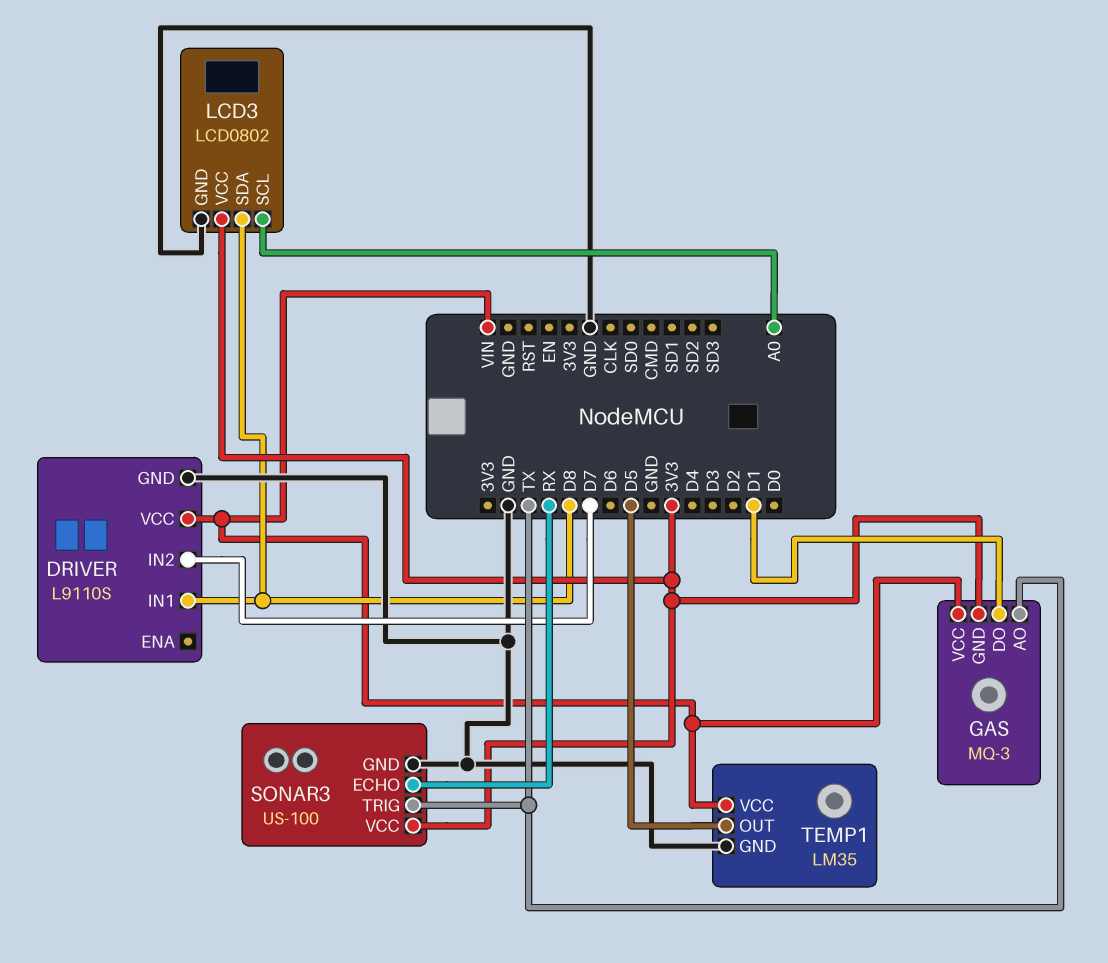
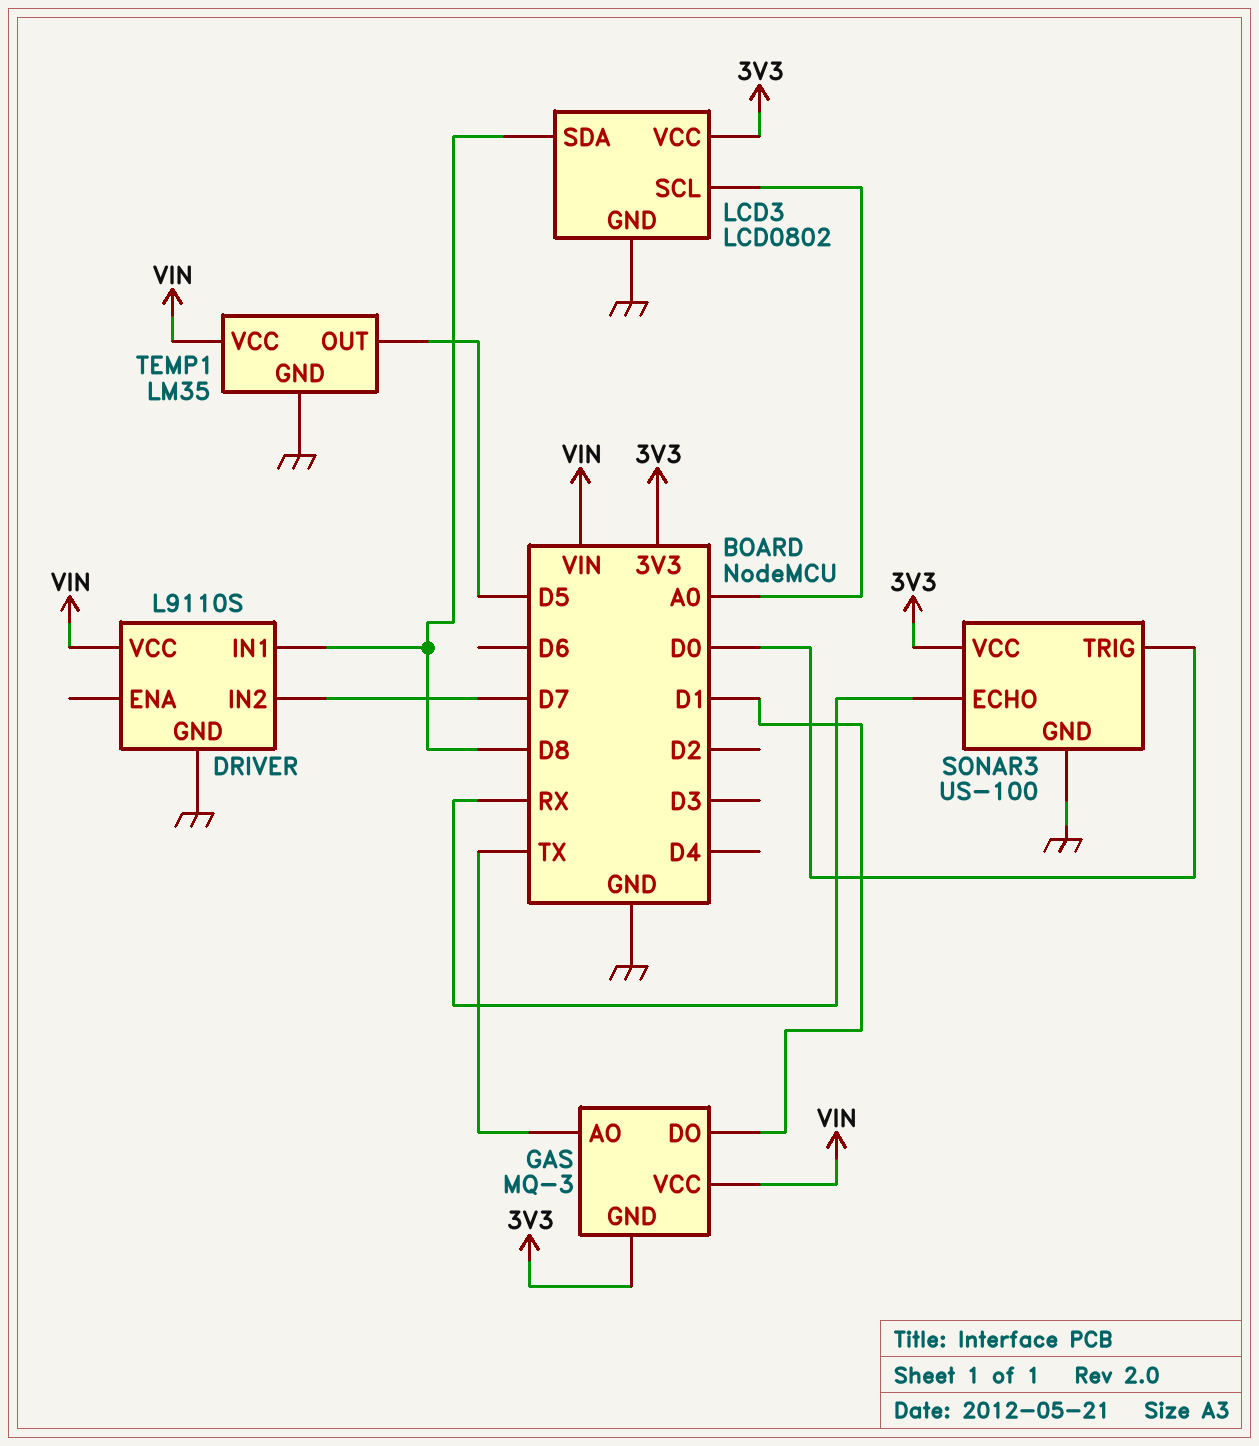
SONAR3 pin TRIG: TX -> D0

